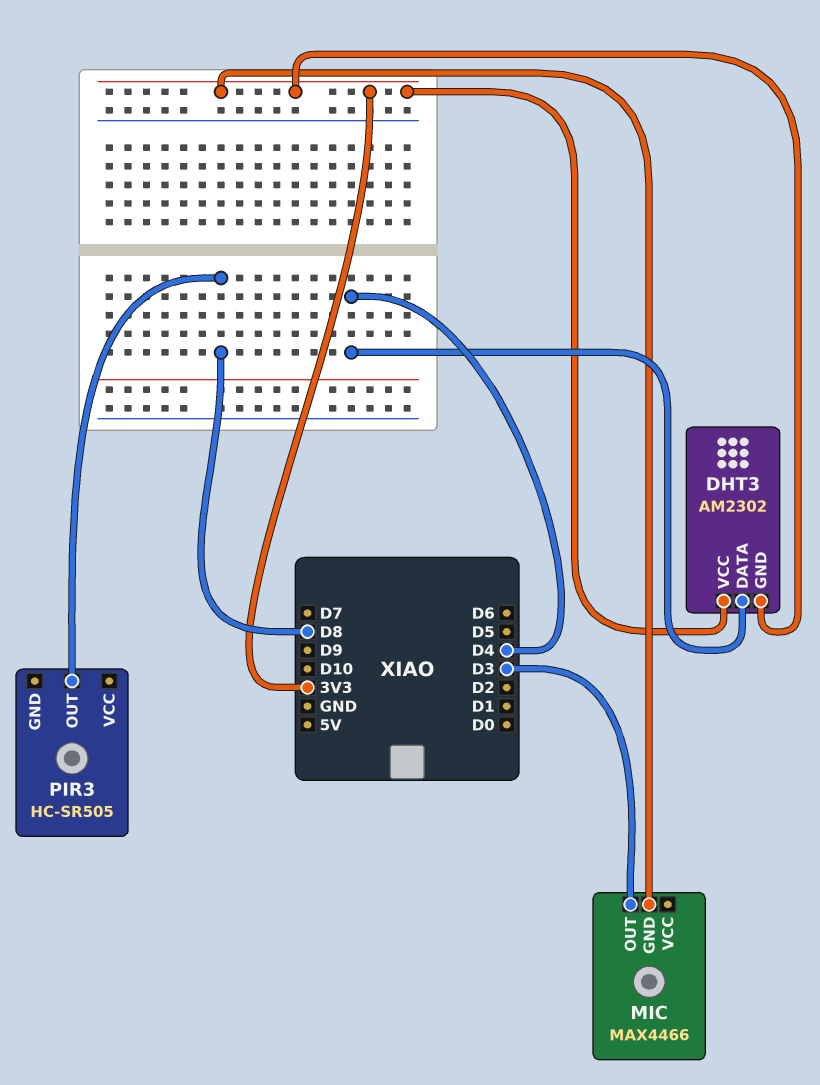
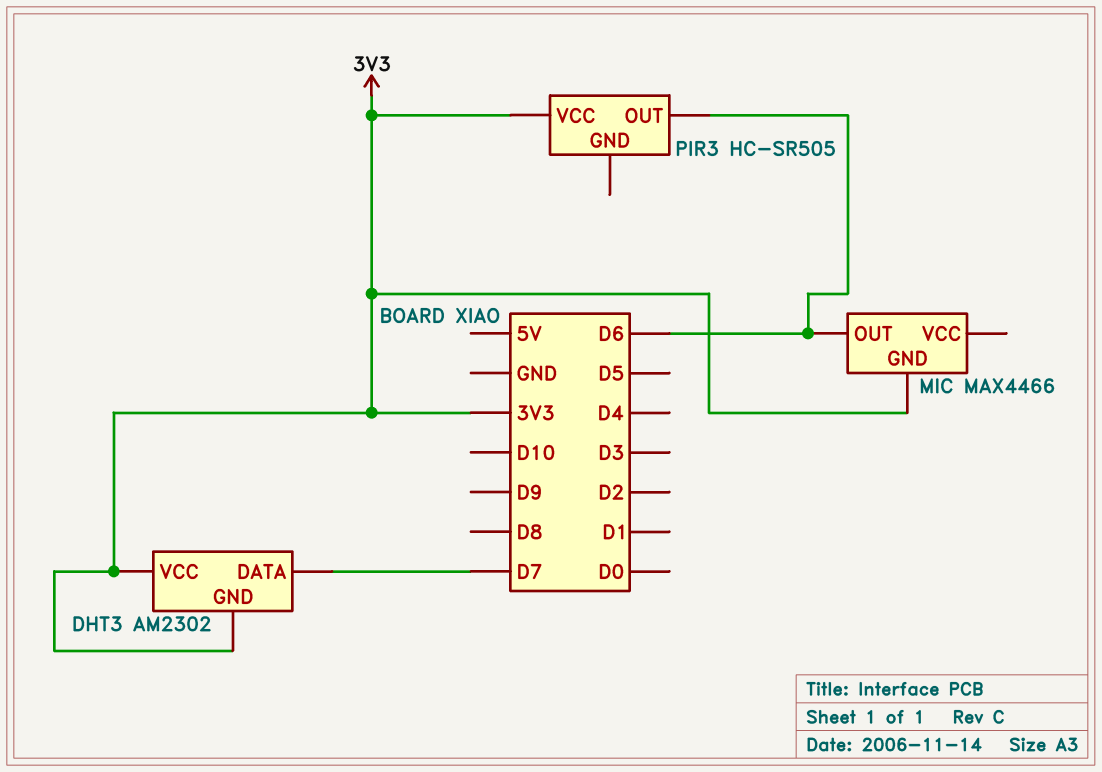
DHT3 pin DATA: D4 -> D7
MIC pin OUT: D3 -> D6
PIR3 pin OUT: D8 -> D6
PIR3 pin VCC: none -> 3V3

